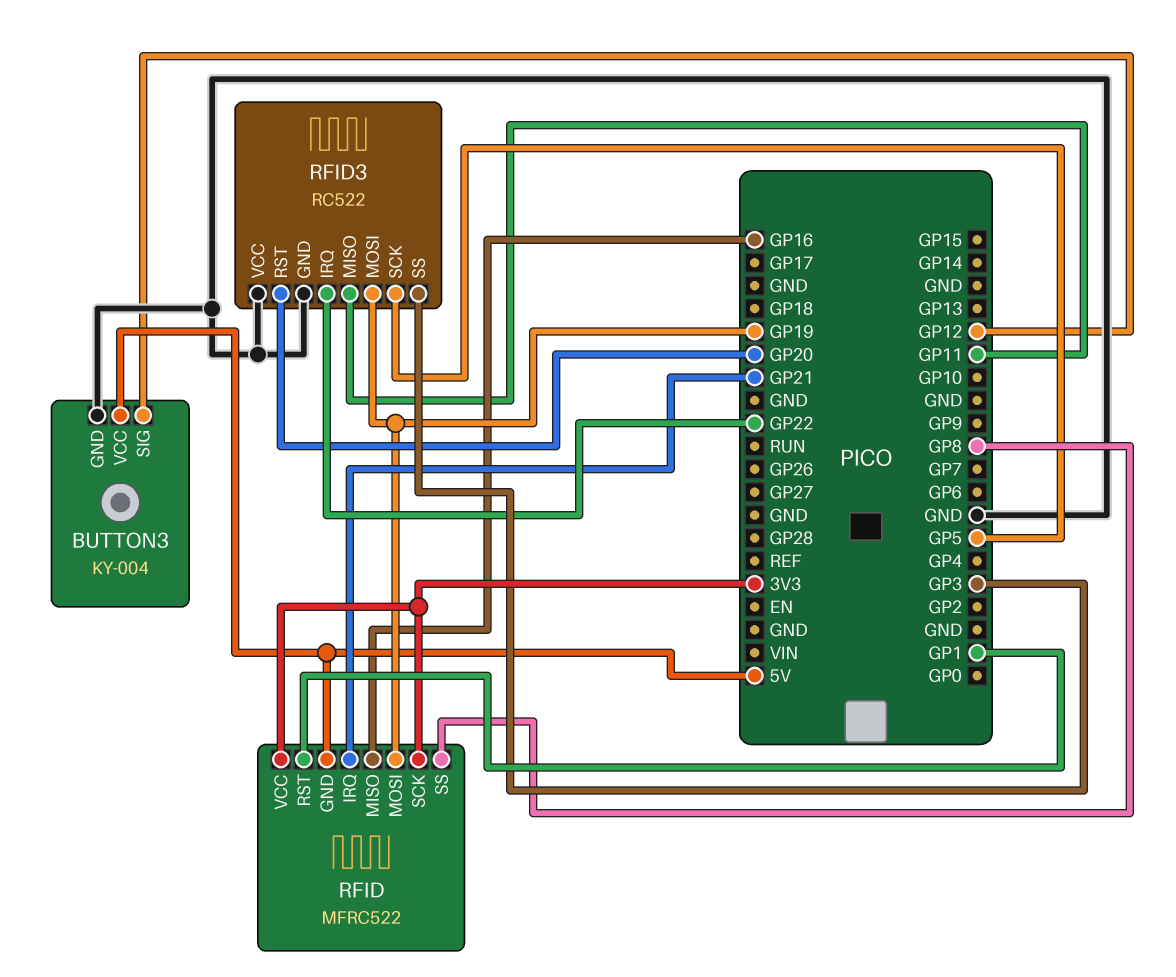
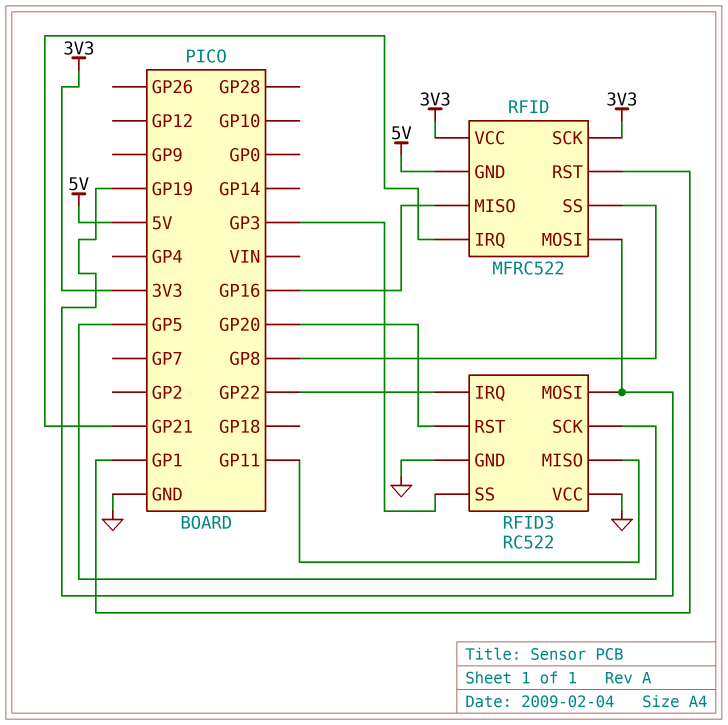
BUTTON3: KY-004 -> none
BUTTON3 pin GND: GND -> none
BUTTON3 pin SIG: GP12 -> none
BUTTON3 pin VCC: 5V -> none

